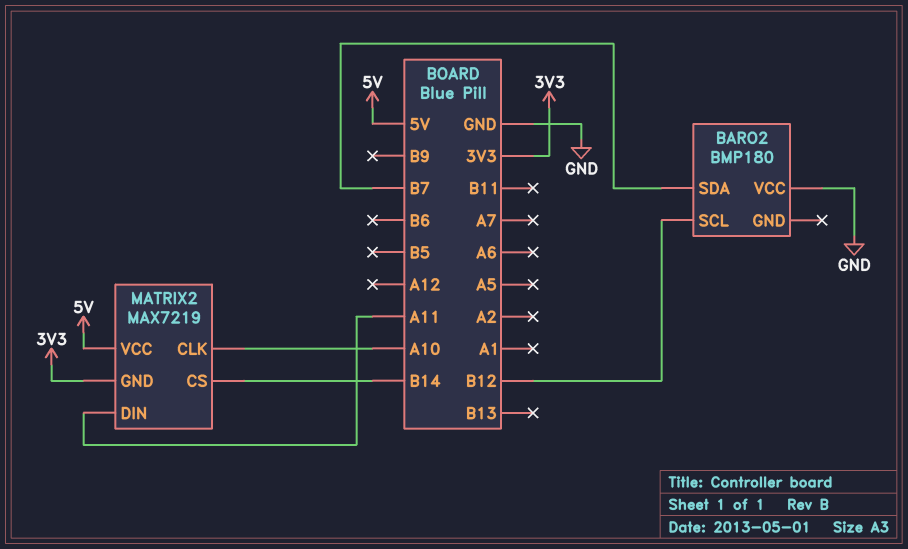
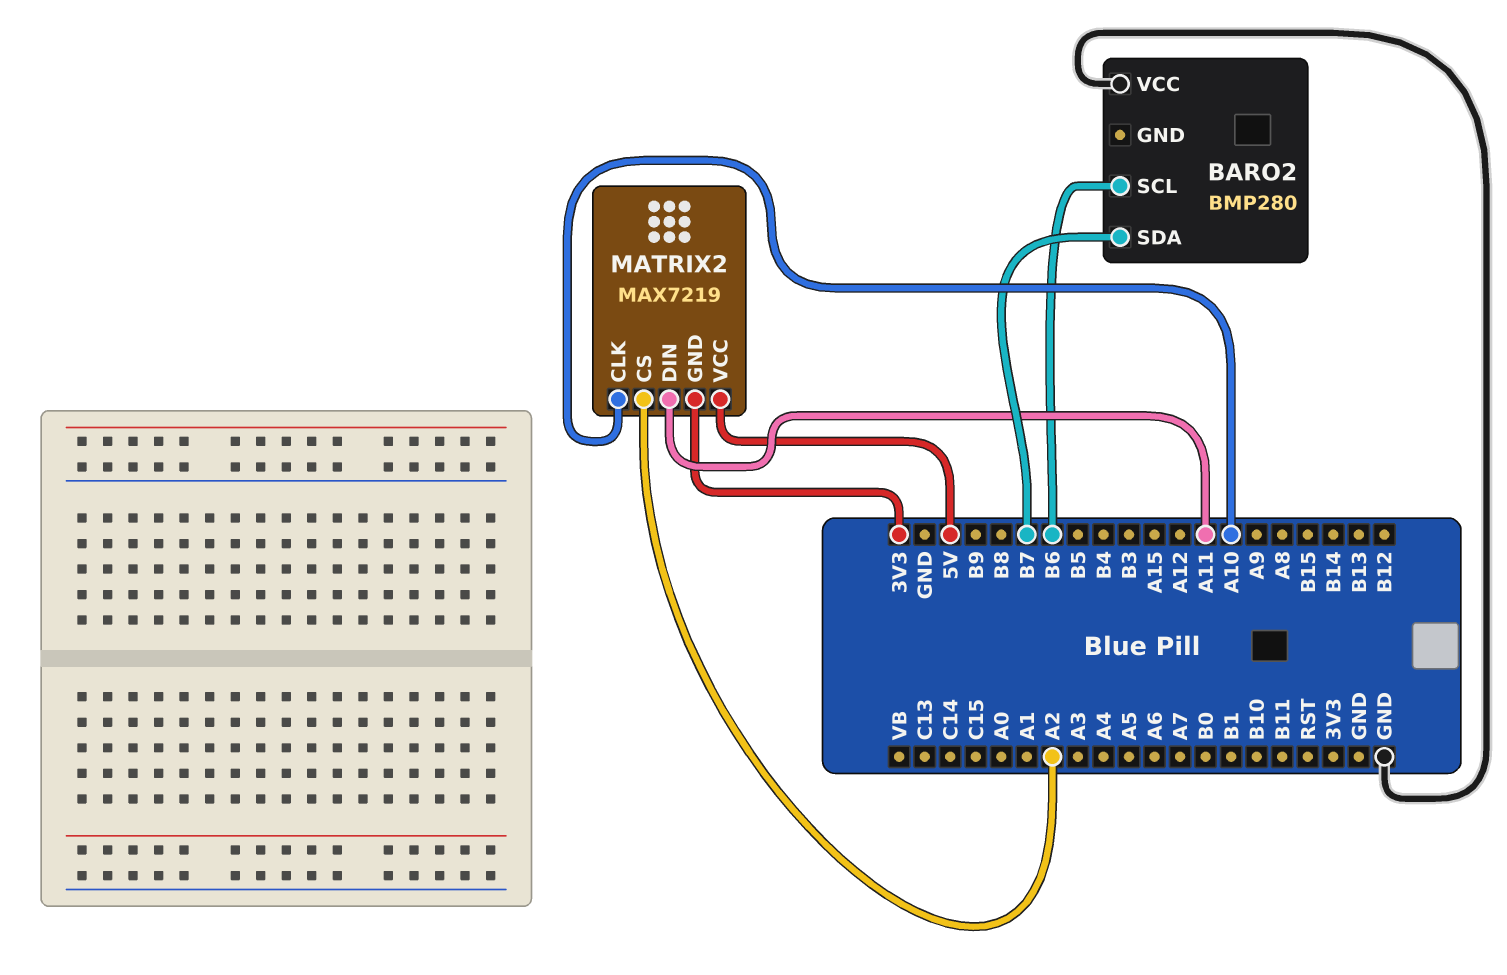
BARO2: BMP180 -> BMP280
BARO2 pin SCL: B12 -> B6
MATRIX2 pin CS: B14 -> A2

